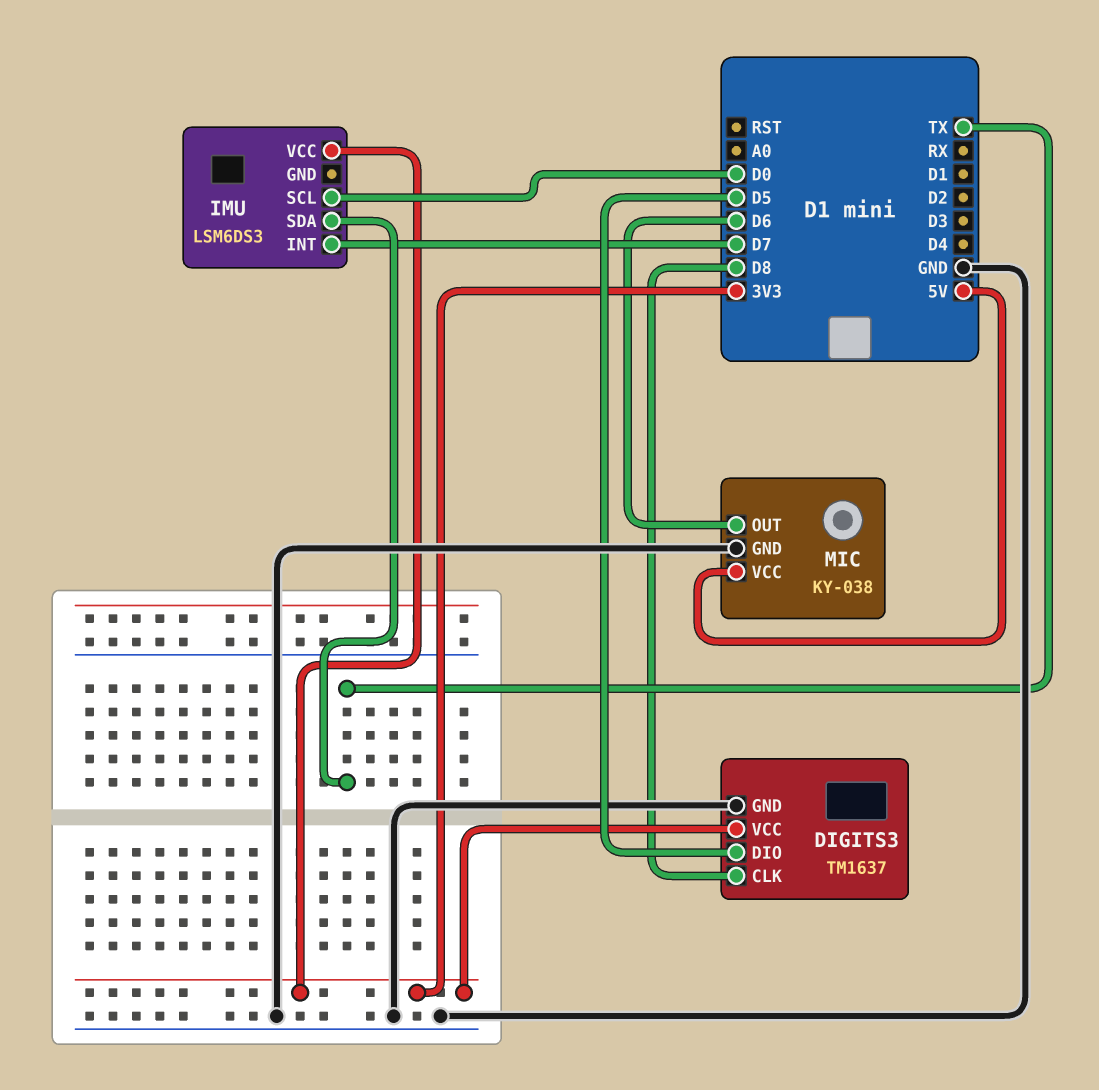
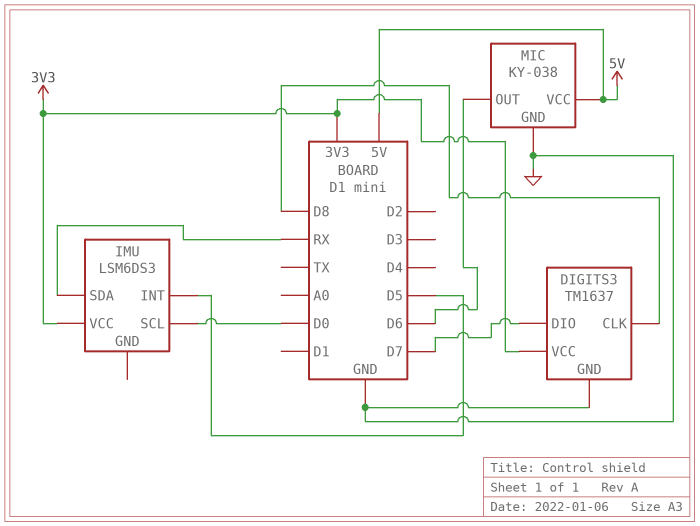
DIGITS3 pin DIO: D5 -> D7
IMU pin INT: D7 -> D5
IMU pin SDA: TX -> RX

